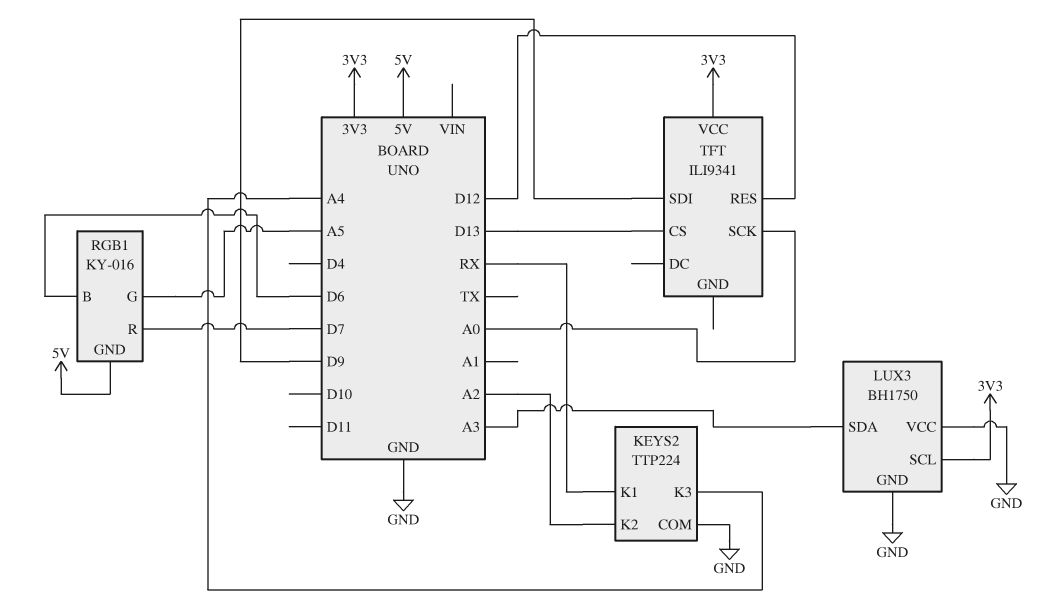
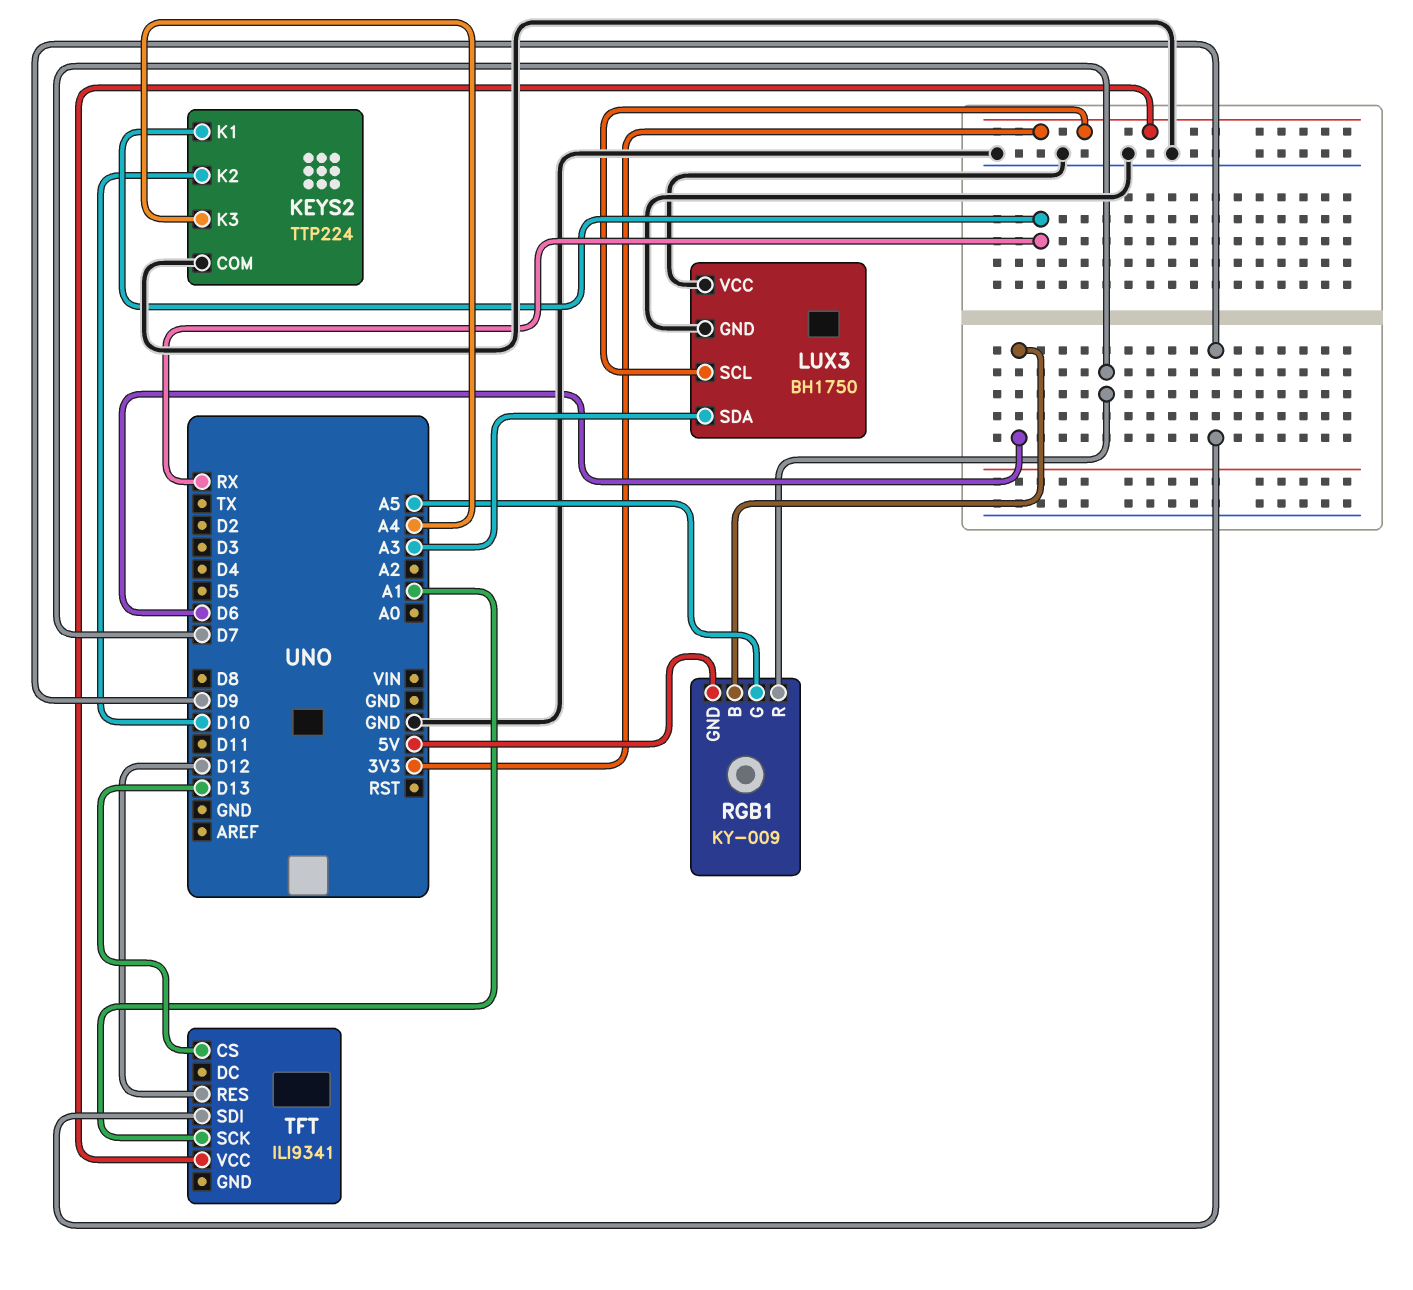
KEYS2 pin K2: A2 -> D10
RGB1: KY-016 -> KY-009
TFT pin SCK: A0 -> A1

